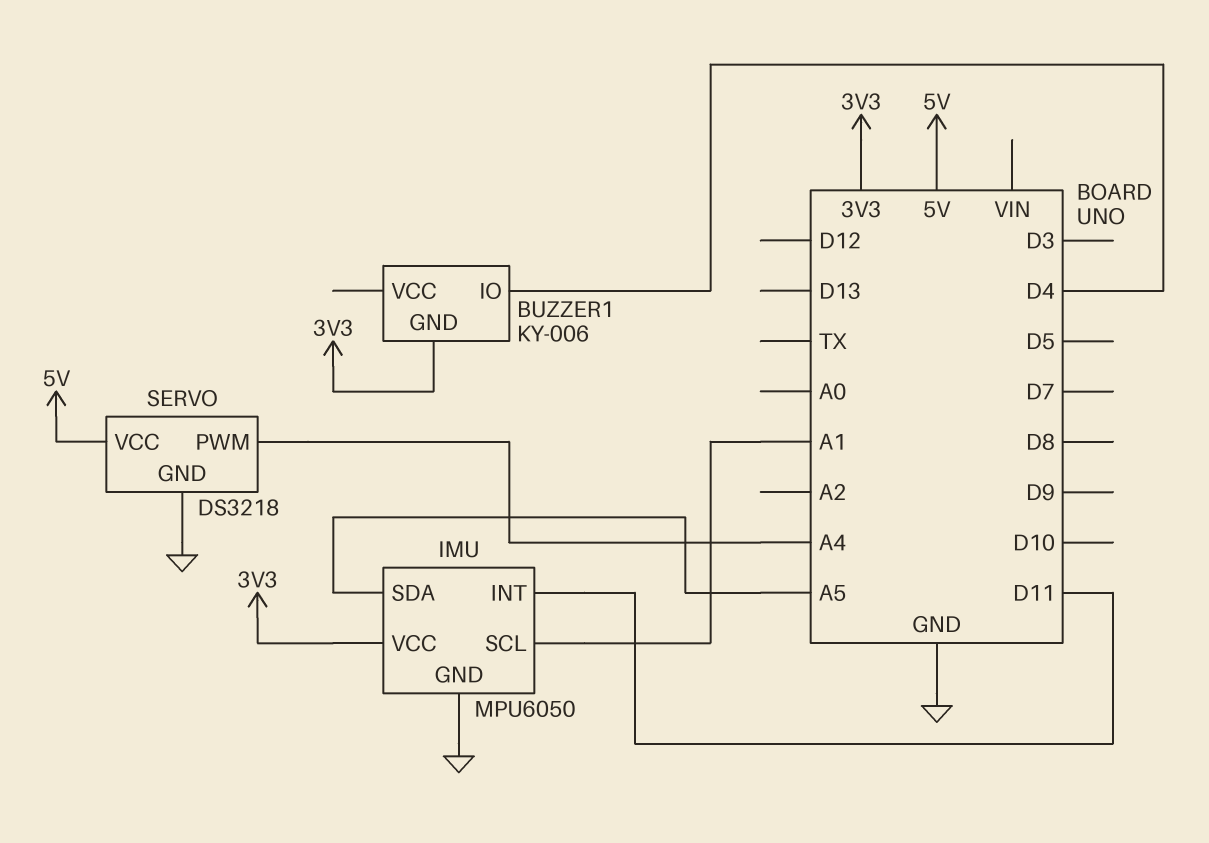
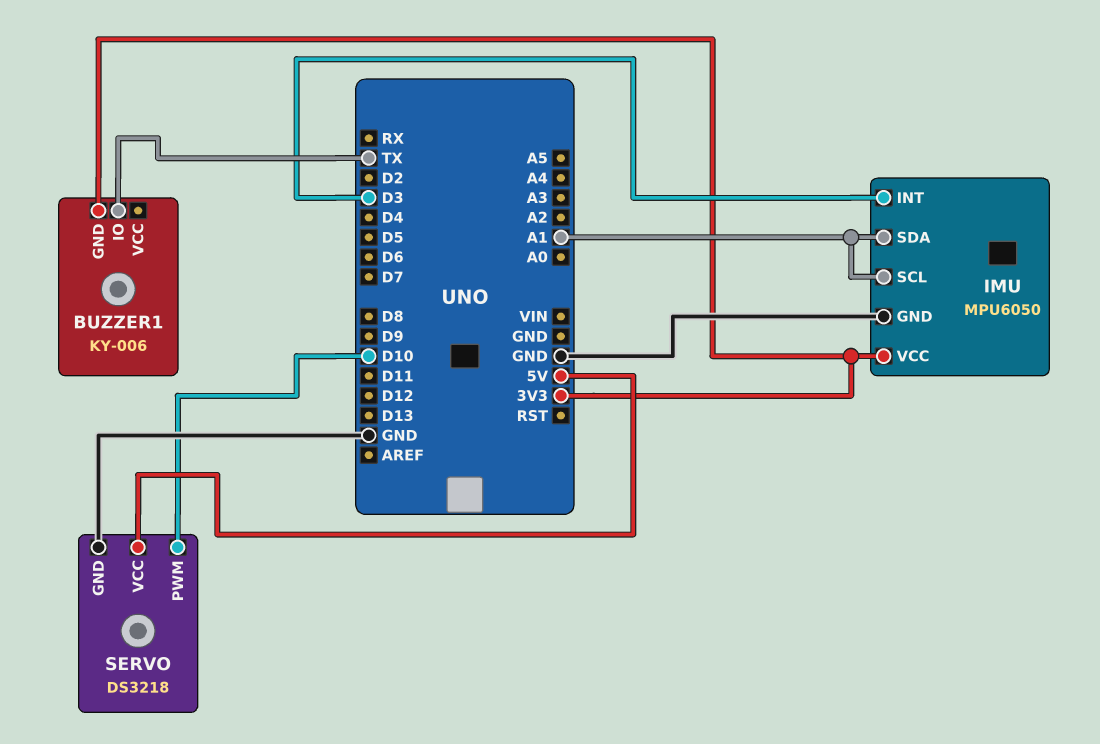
BUZZER1 pin IO: D4 -> TX
IMU pin INT: D11 -> D3
IMU pin SDA: A5 -> A1
SERVO pin PWM: A4 -> D10

